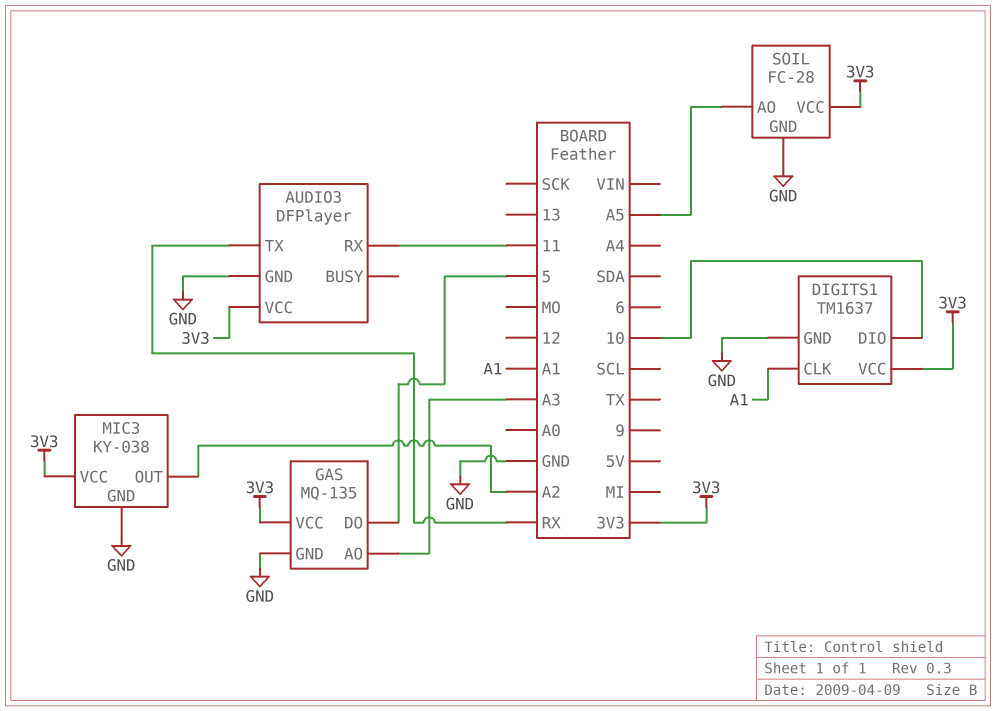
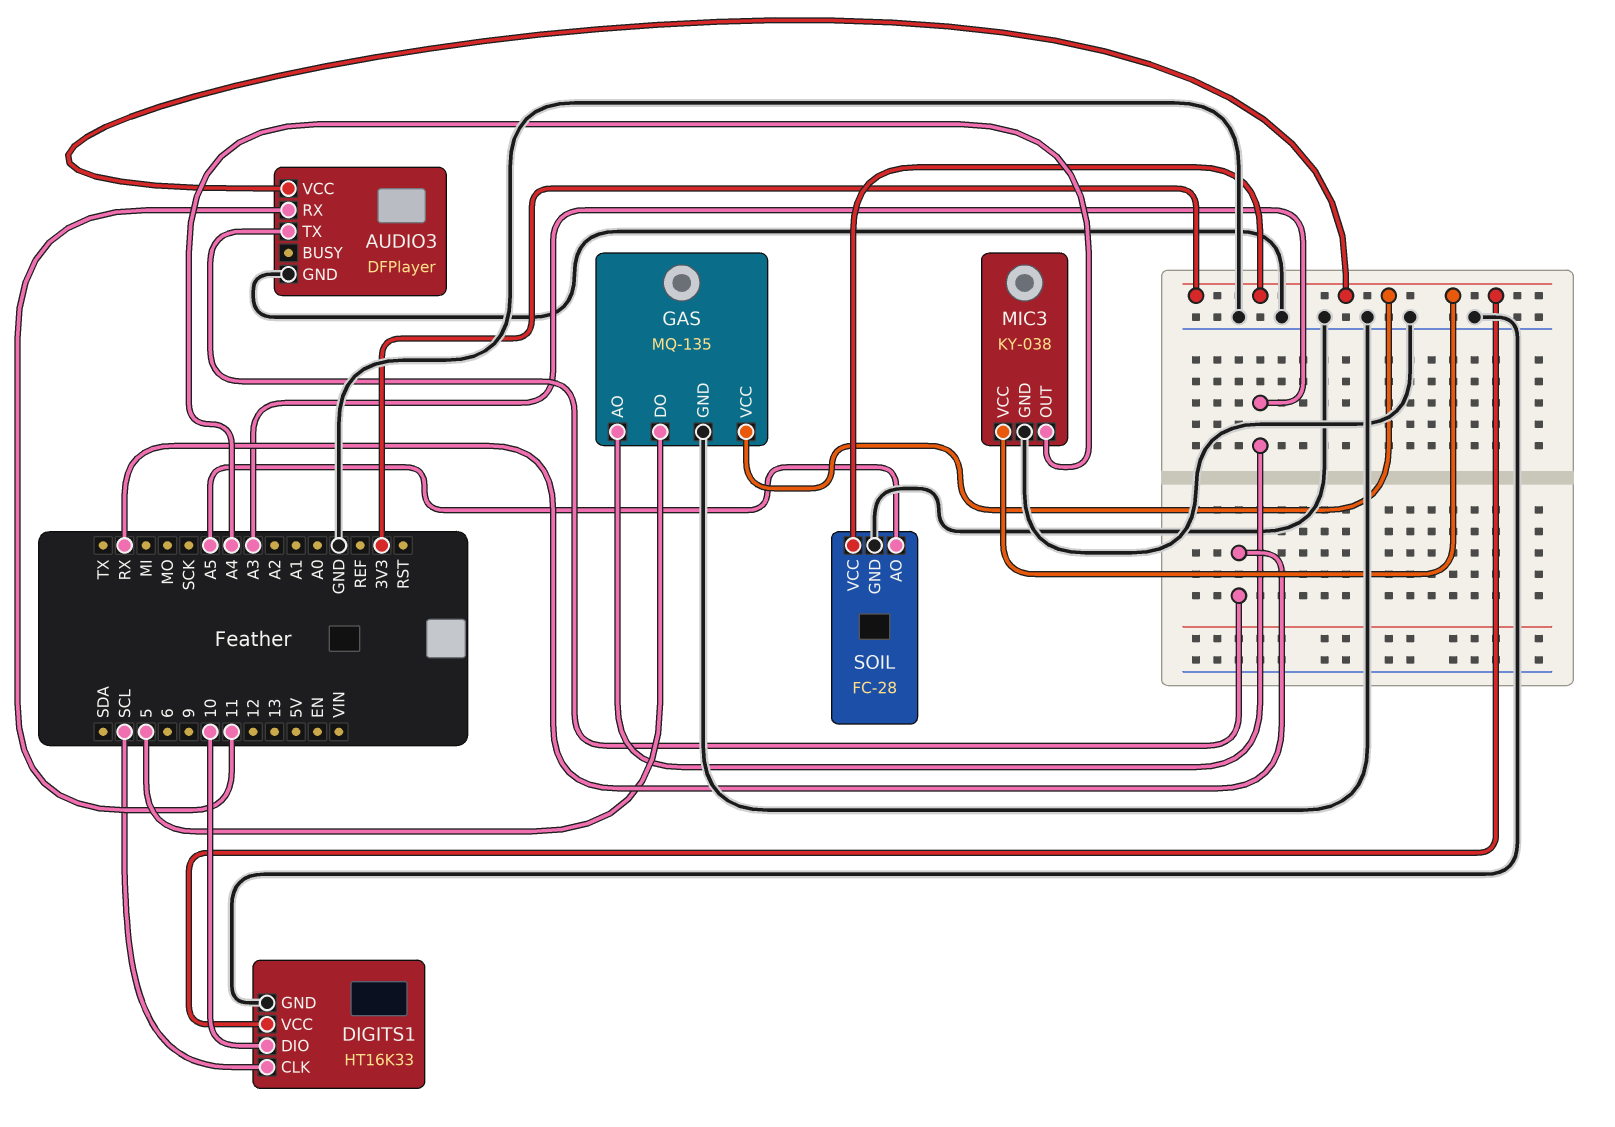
DIGITS1: TM1637 -> HT16K33
DIGITS1 pin CLK: A1 -> SCL
MIC3 pin OUT: A2 -> A4

